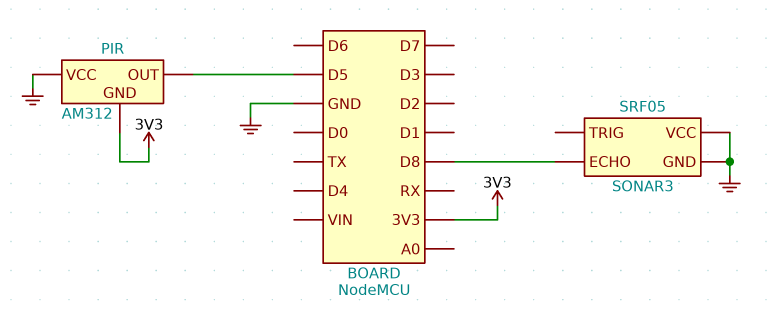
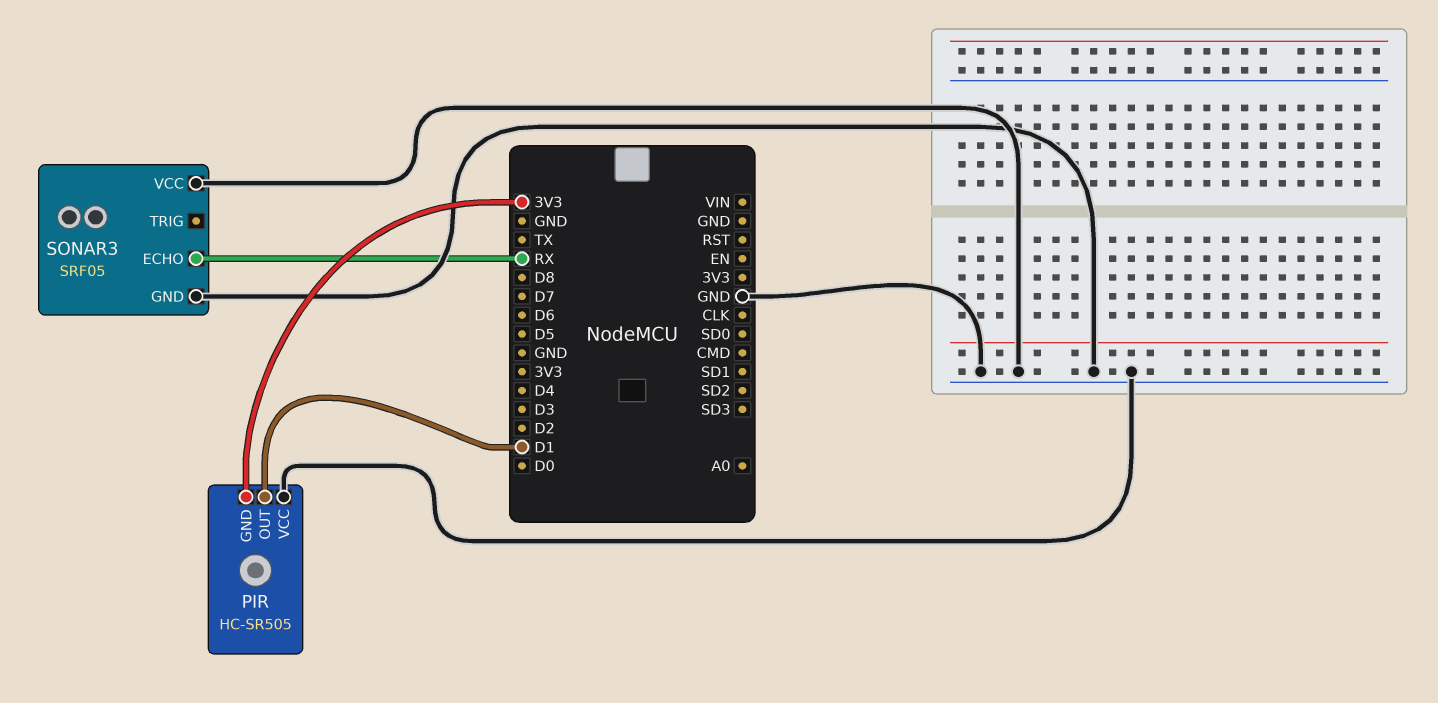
PIR: AM312 -> HC-SR505
PIR pin OUT: D5 -> D1
SONAR3 pin ECHO: D8 -> RX

